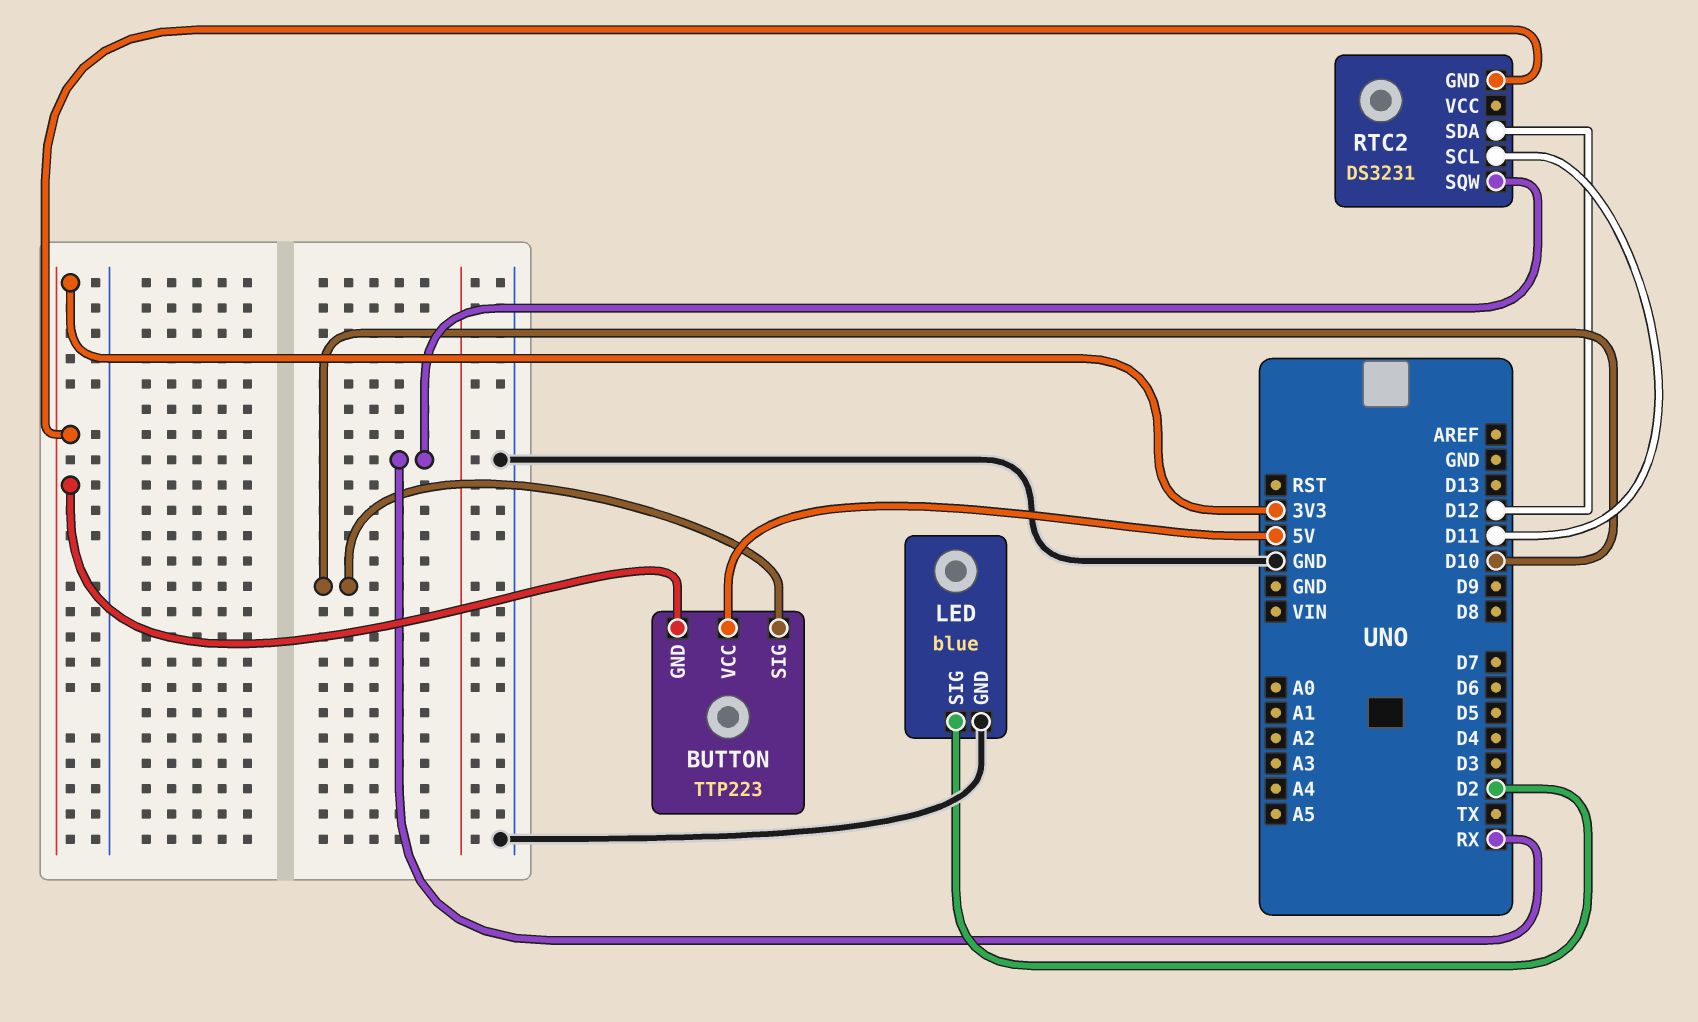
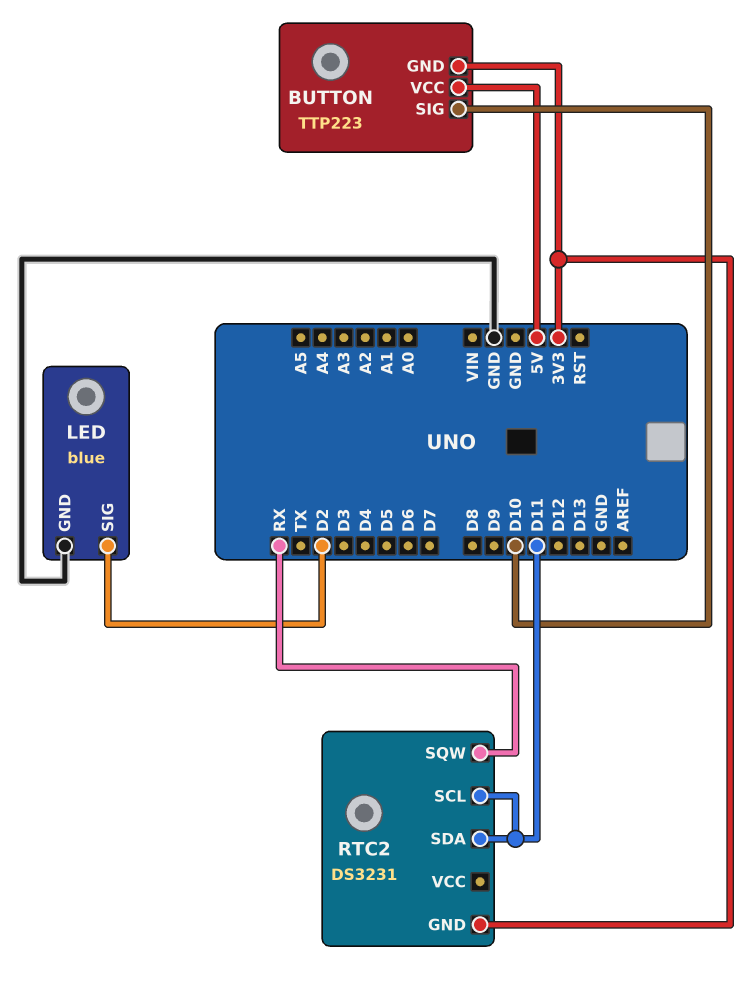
RTC2 pin SDA: D12 -> D11

